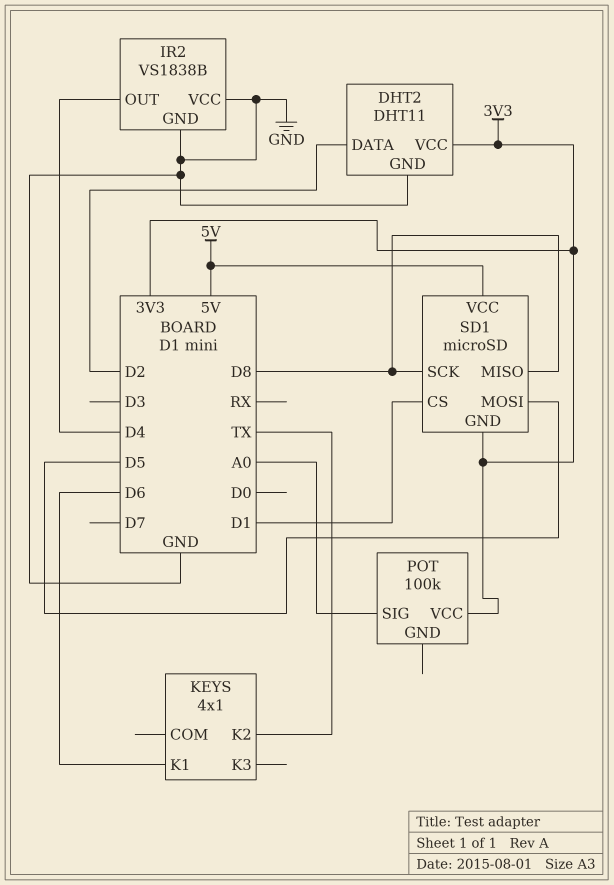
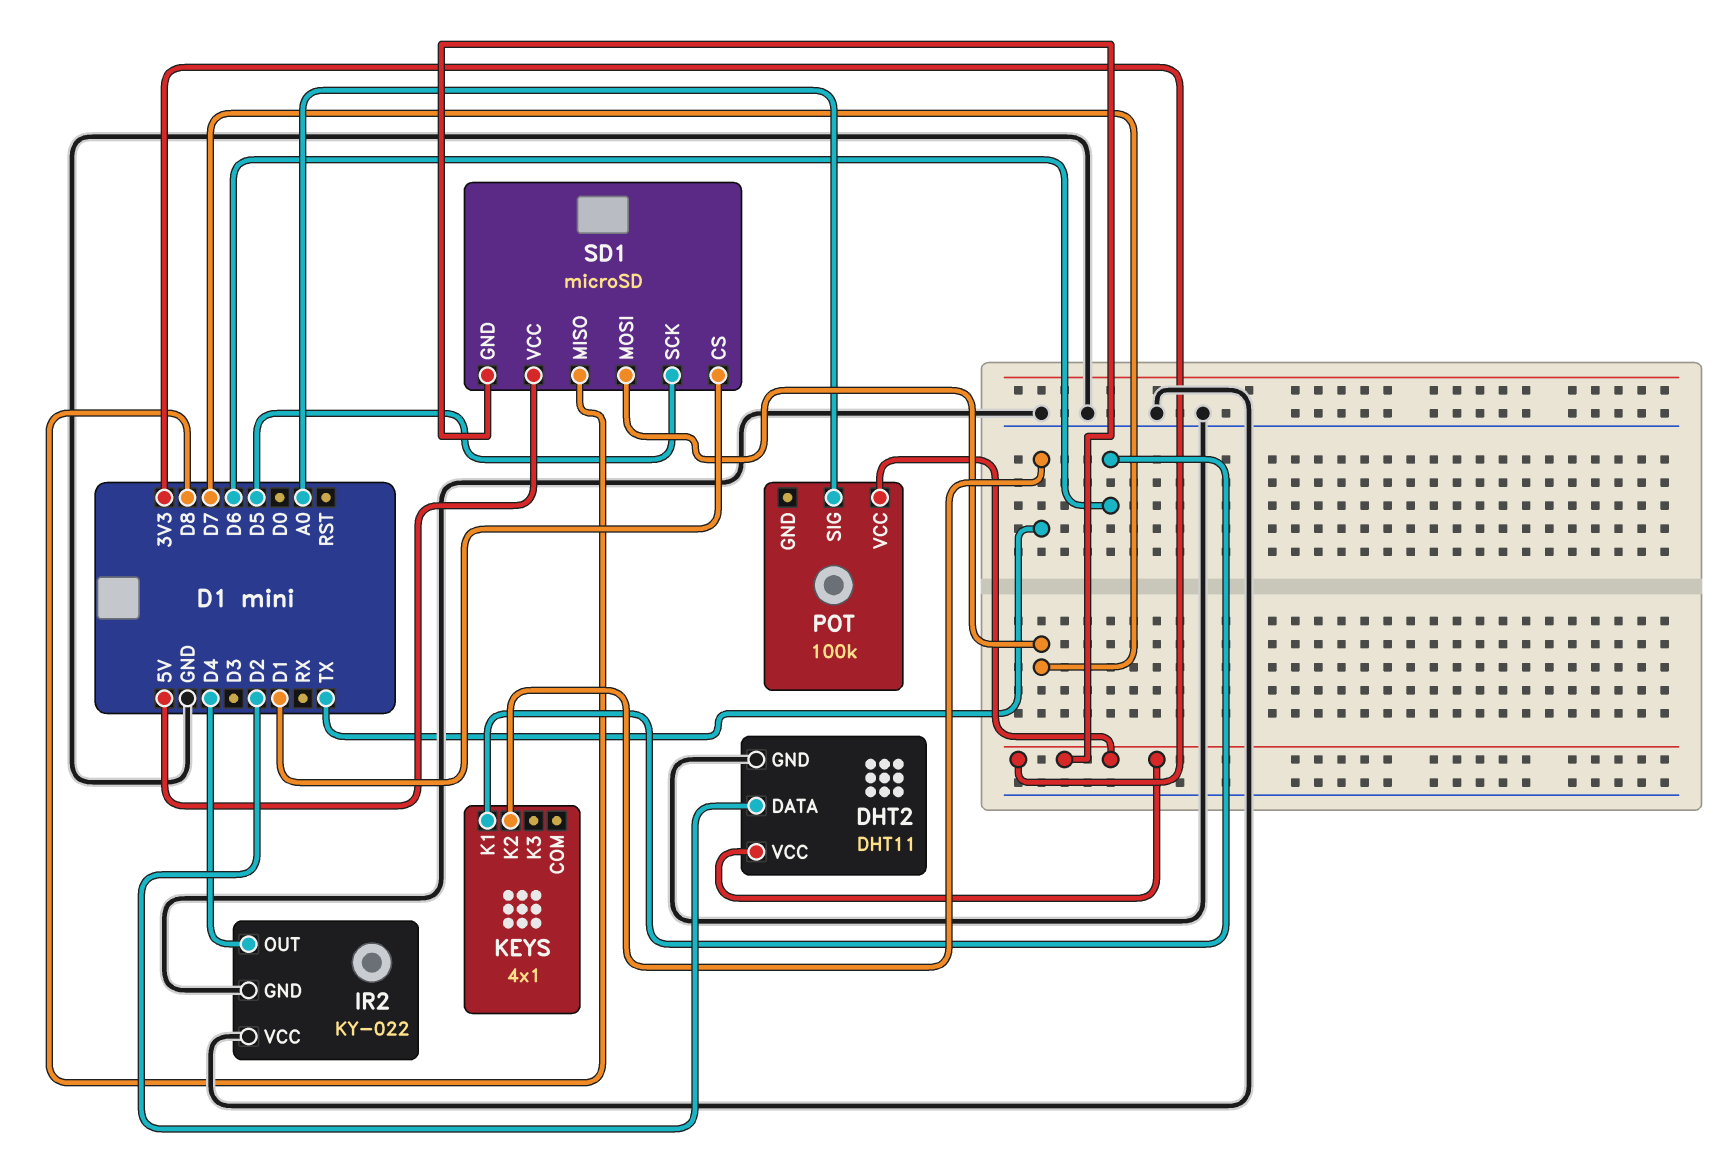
IR2: VS1838B -> KY-022
SD1 pin MOSI: D5 -> D7
SD1 pin SCK: D8 -> D5

